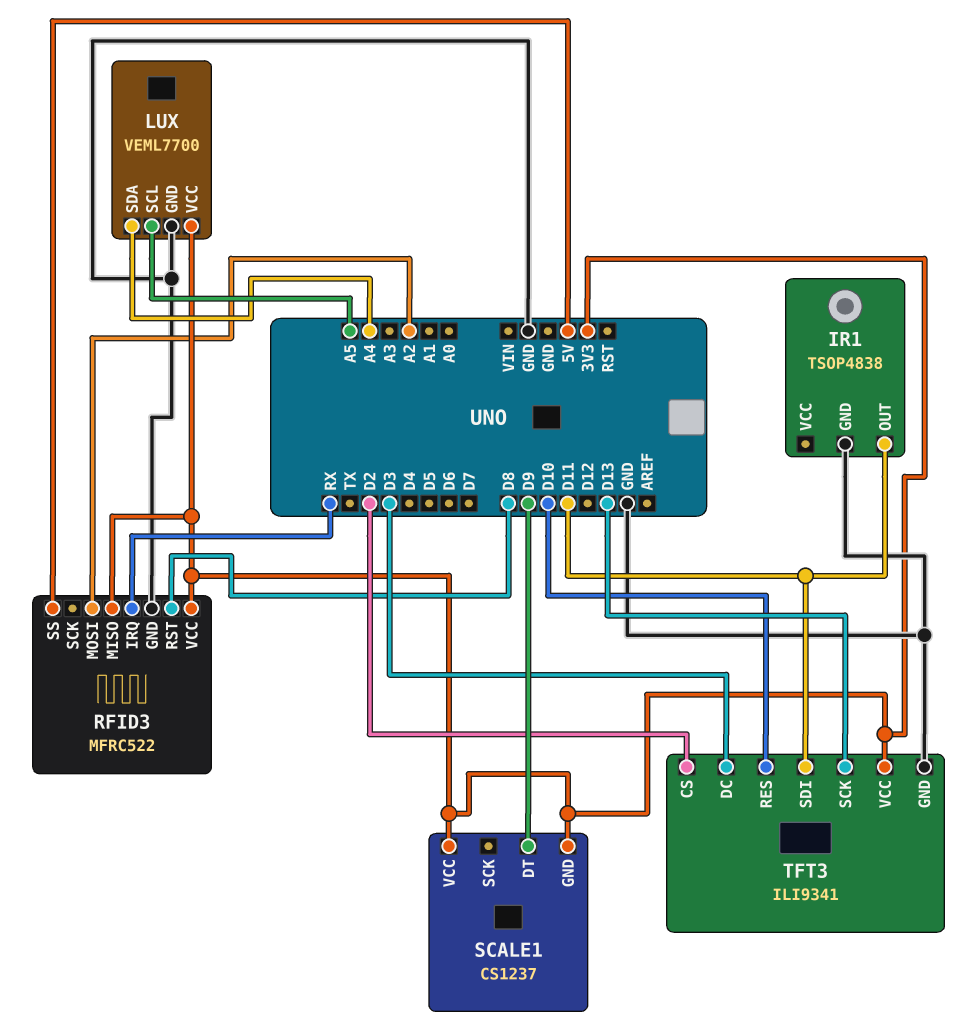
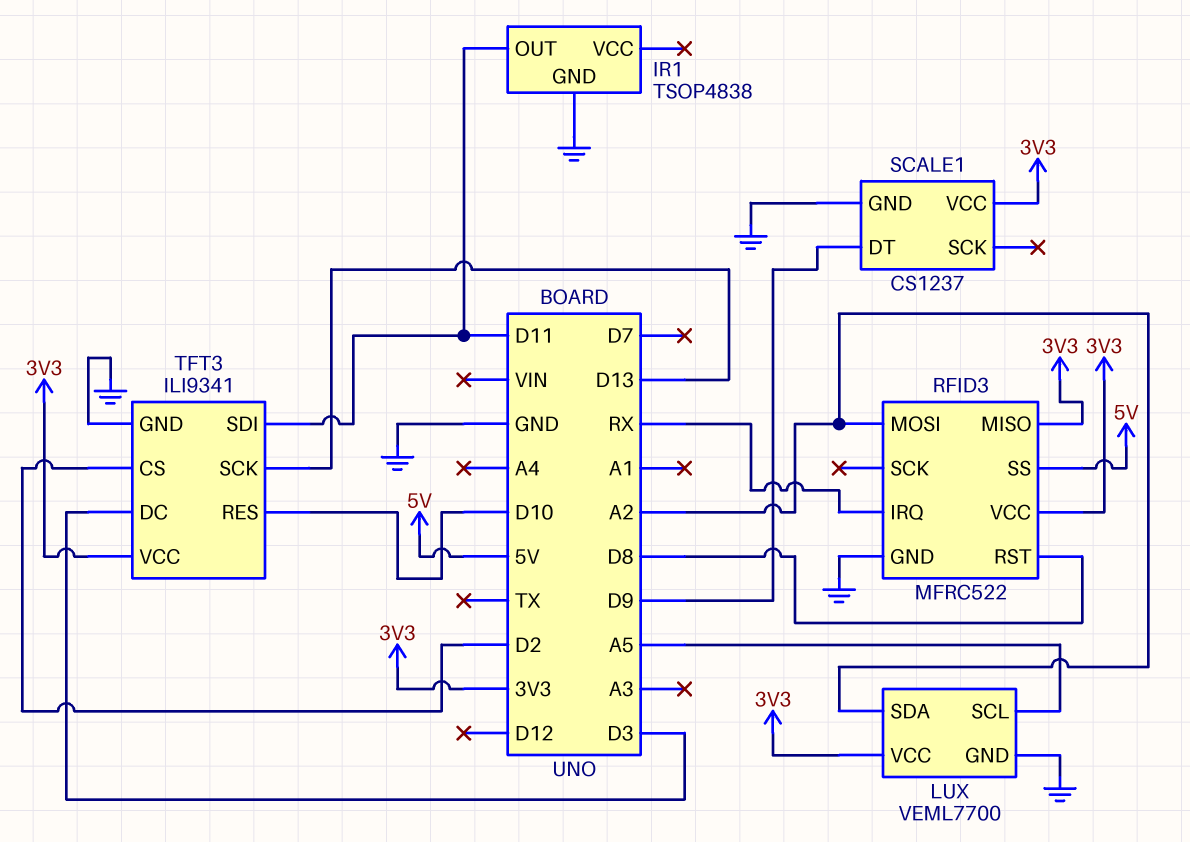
LUX pin SDA: A4 -> A2
SCALE1 pin GND: 3V3 -> GND

